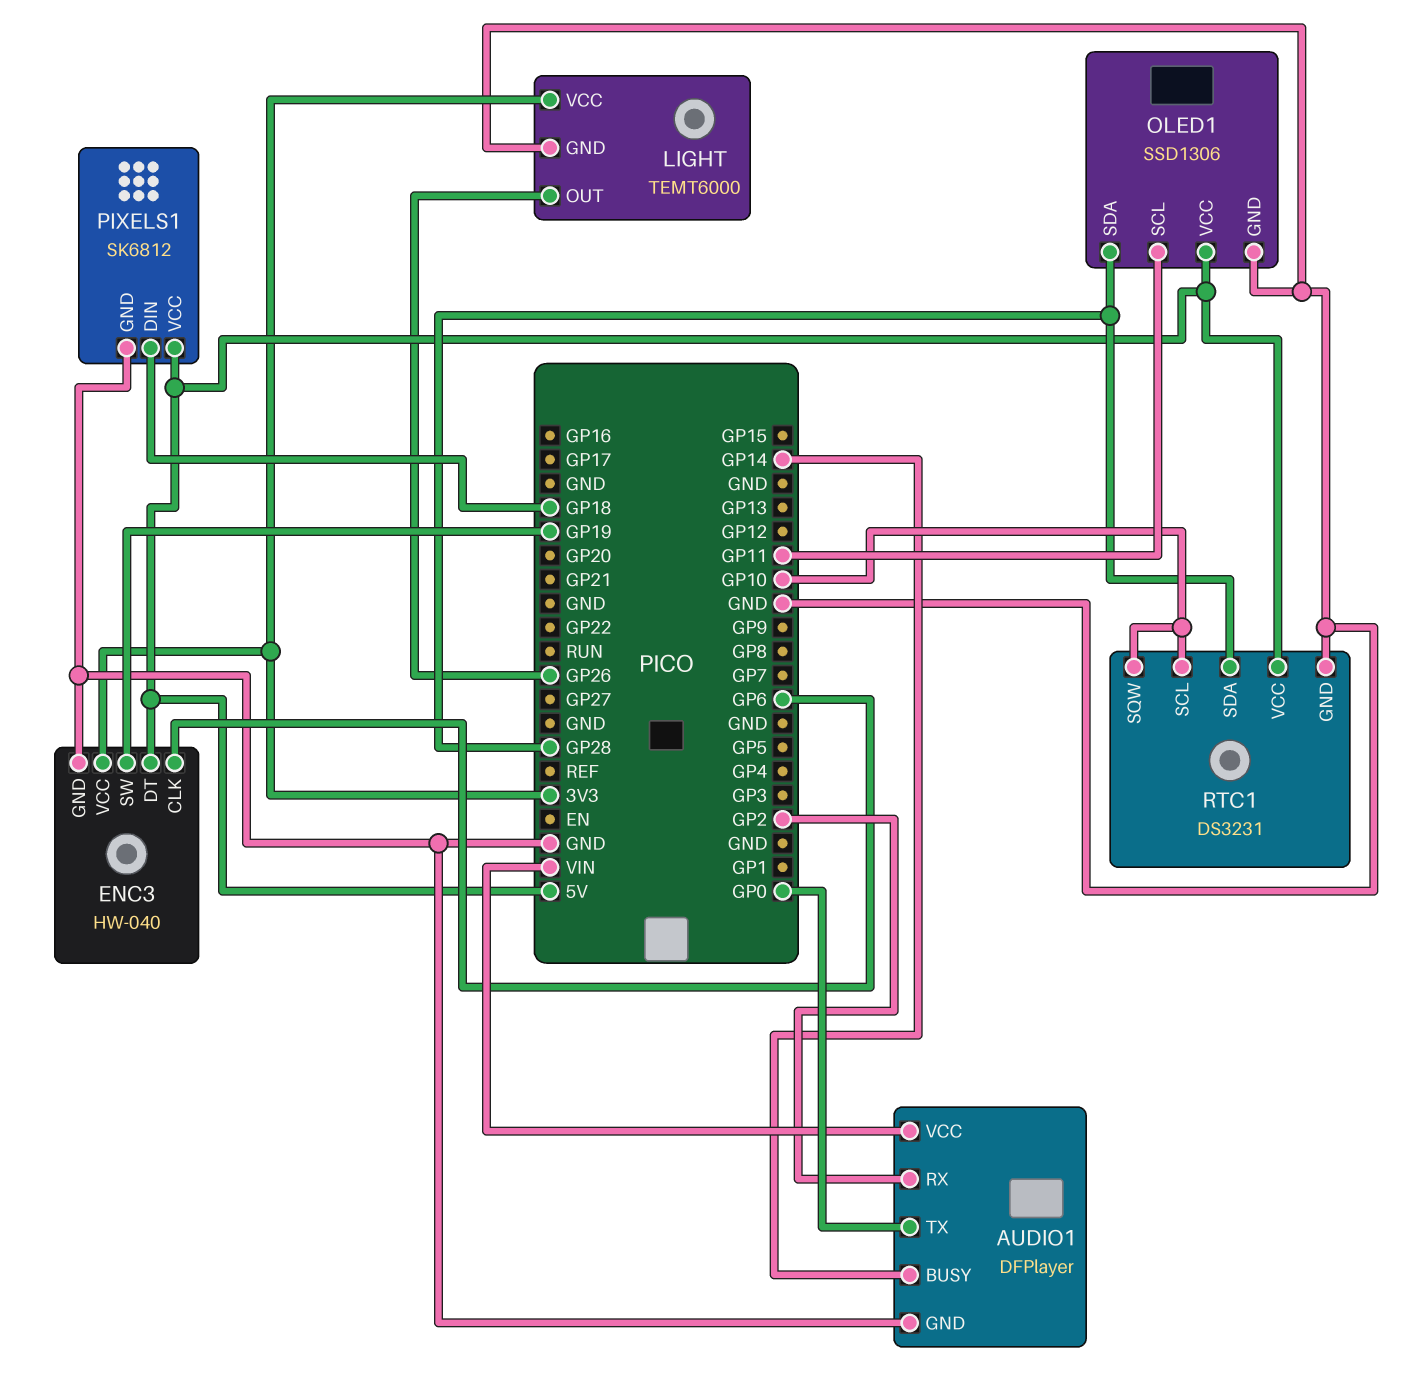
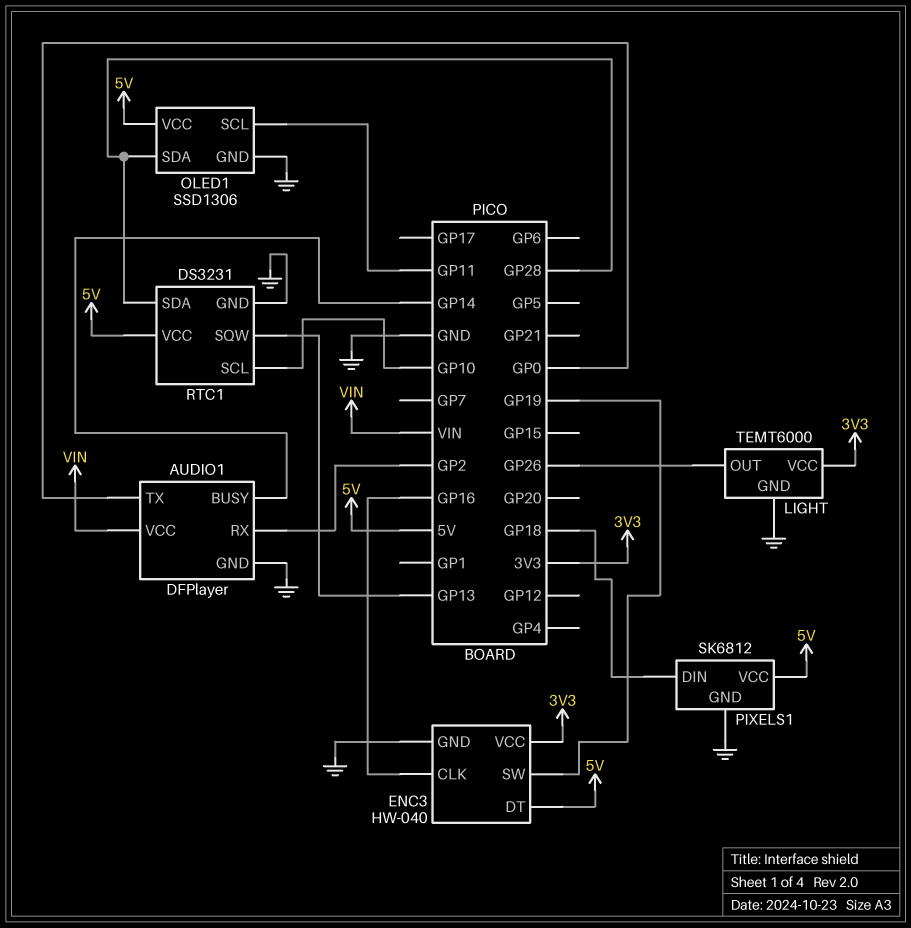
ENC3 pin CLK: GP6 -> GP16
RTC1 pin SQW: GP10 -> GP13

